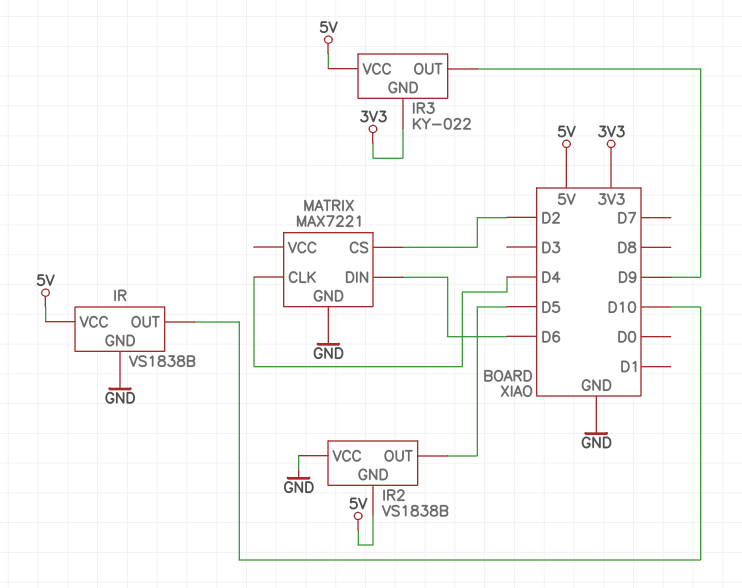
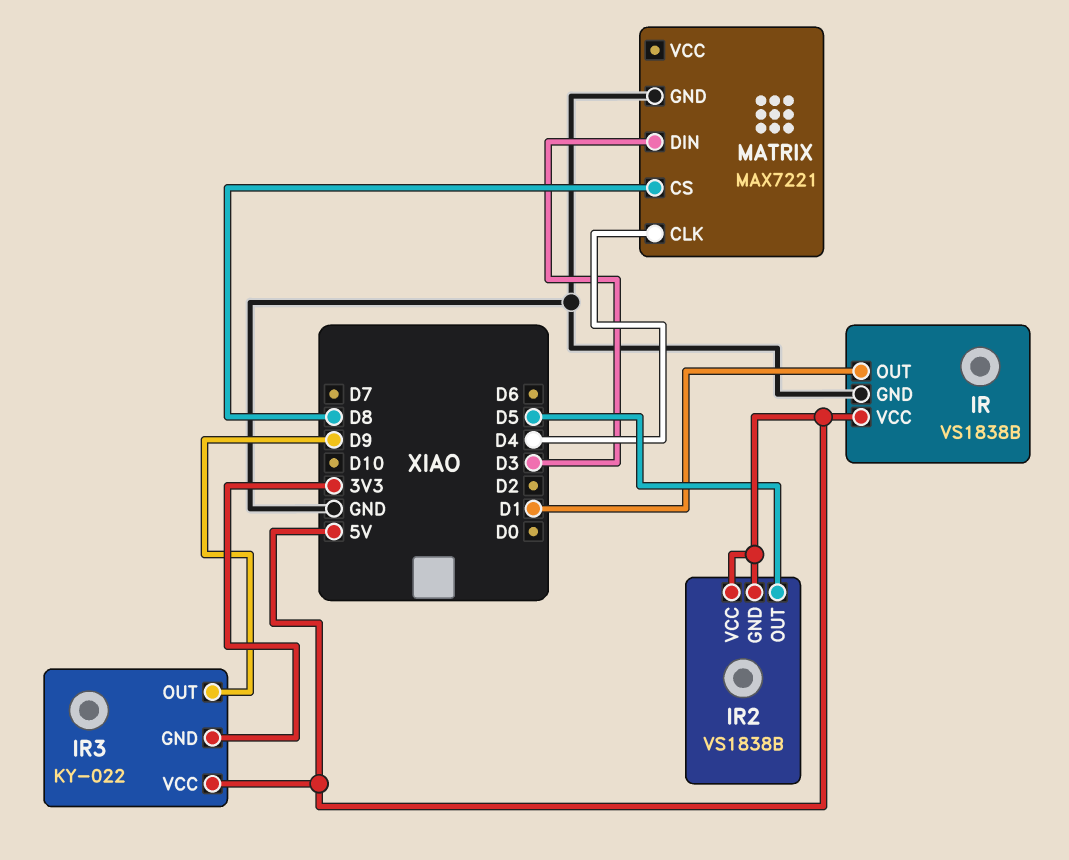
IR pin OUT: D10 -> D1
IR2 pin VCC: GND -> 5V
MATRIX pin CS: D2 -> D8
MATRIX pin DIN: D6 -> D3

